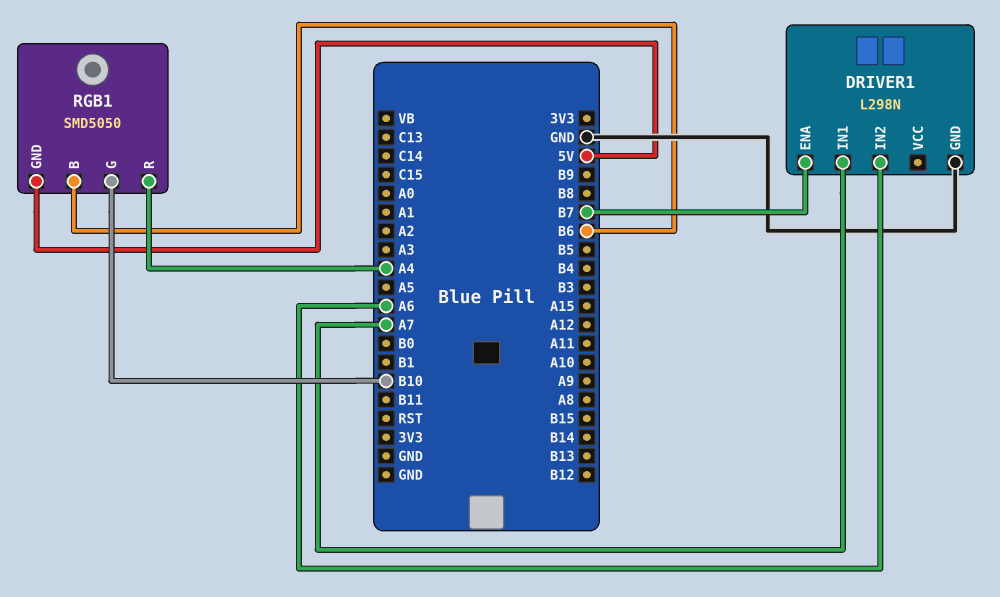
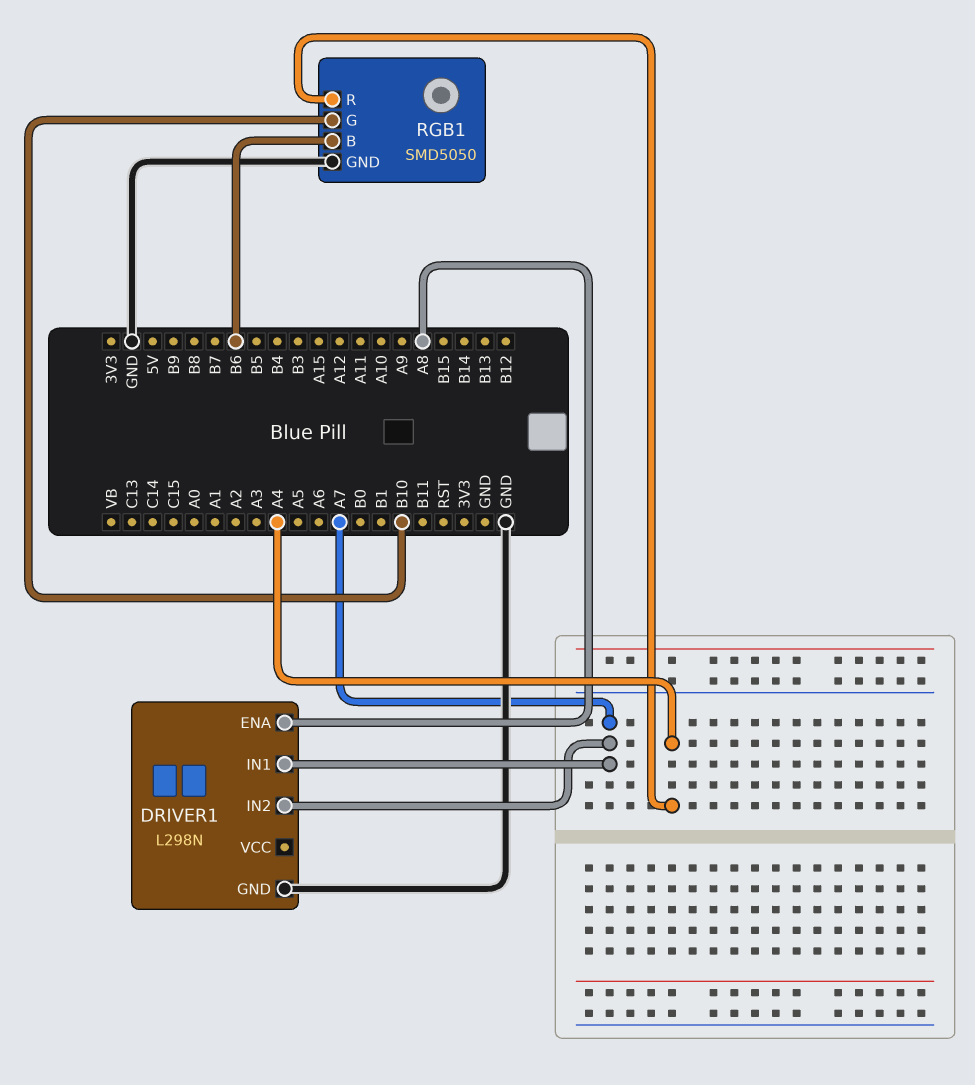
DRIVER1 pin ENA: B7 -> A8
DRIVER1 pin IN2: A6 -> A7
RGB1 pin GND: 5V -> GND

